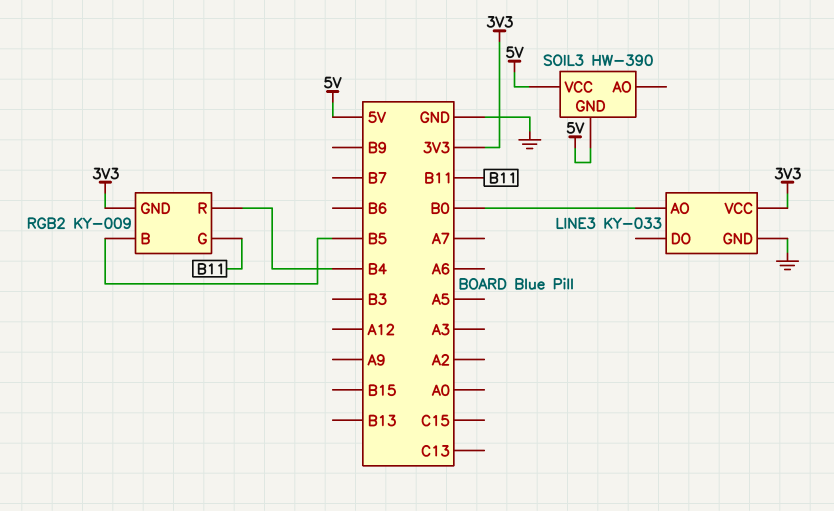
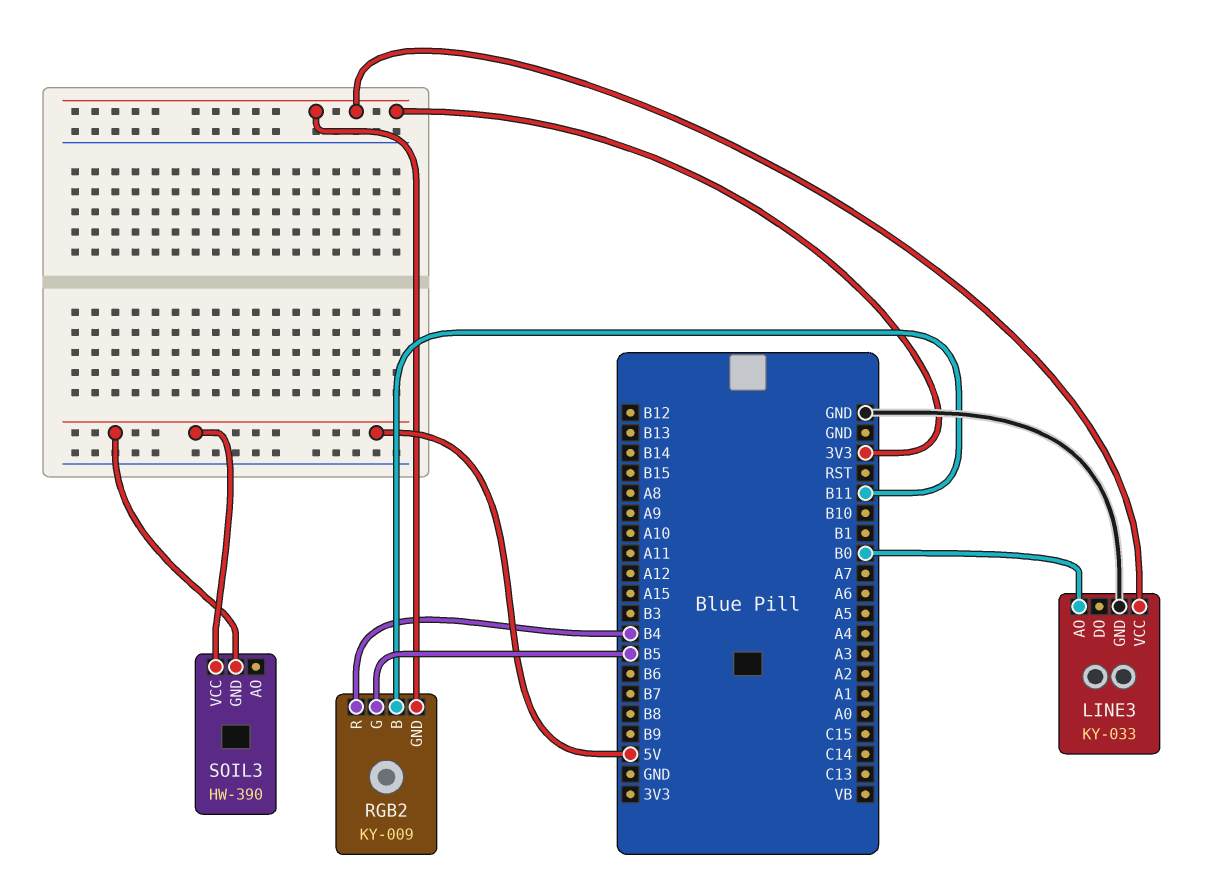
RGB2 pin B: B5 -> B11
RGB2 pin G: B11 -> B5

